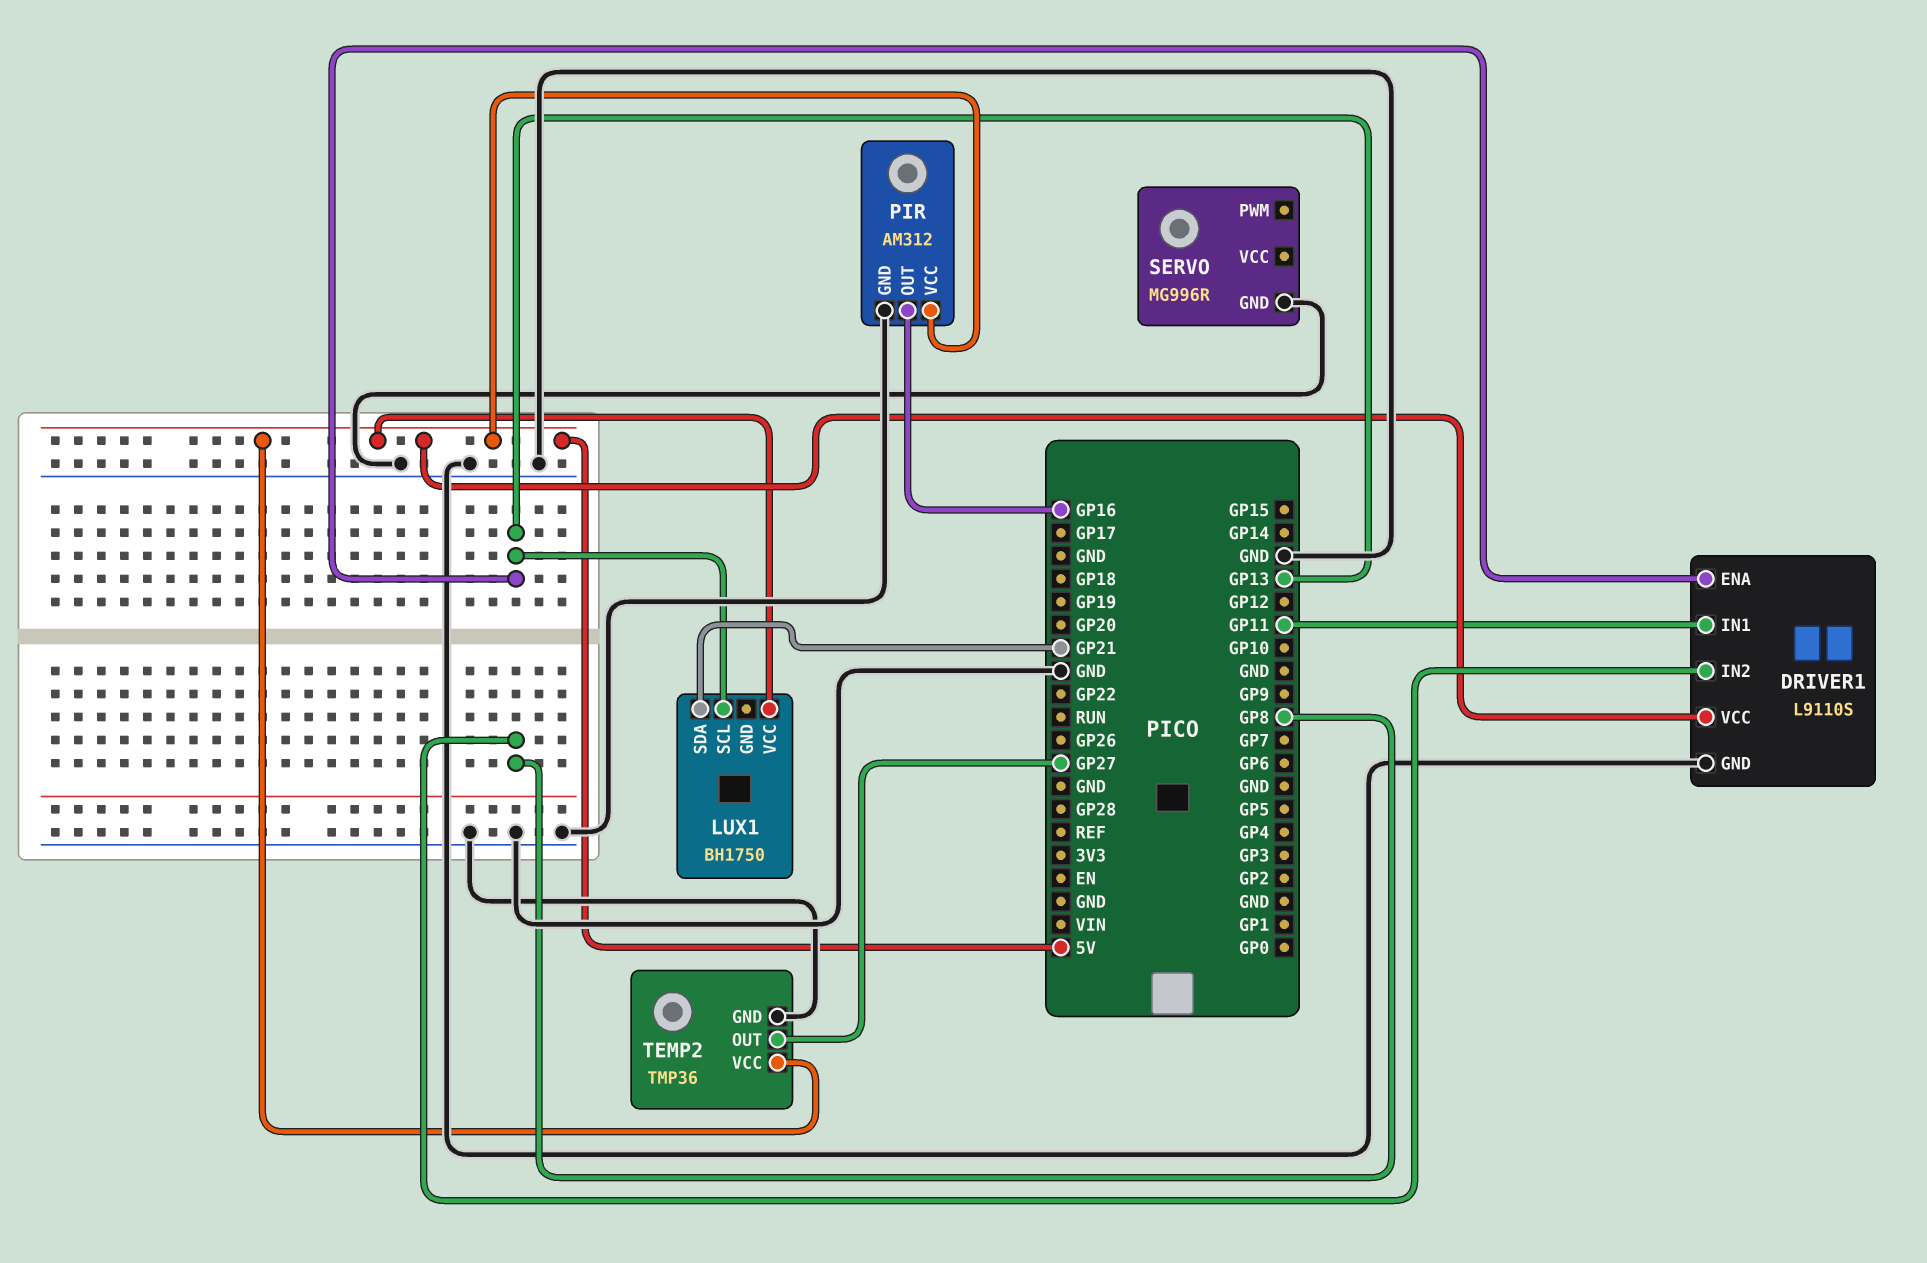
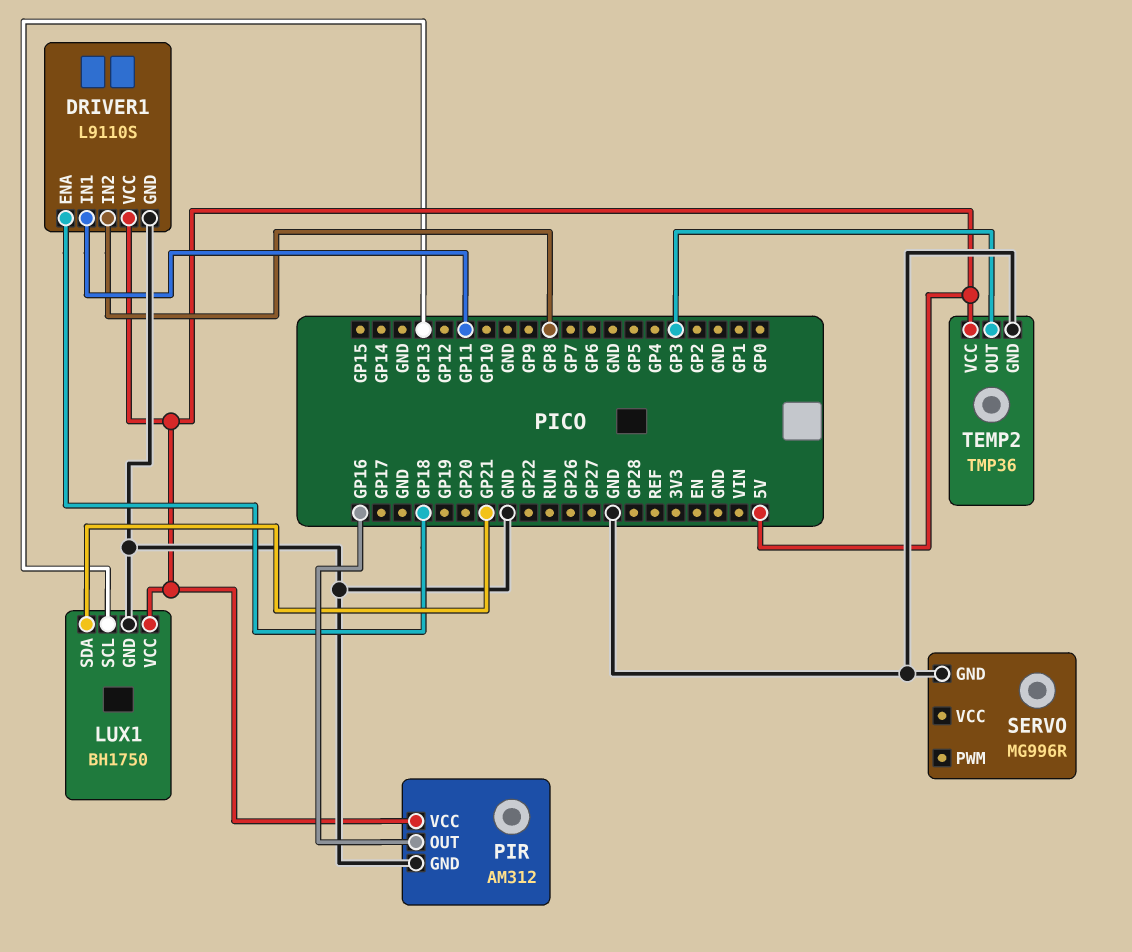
DRIVER1 pin ENA: GP13 -> GP18
LUX1 pin GND: none -> GND
TEMP2 pin OUT: GP27 -> GP3

